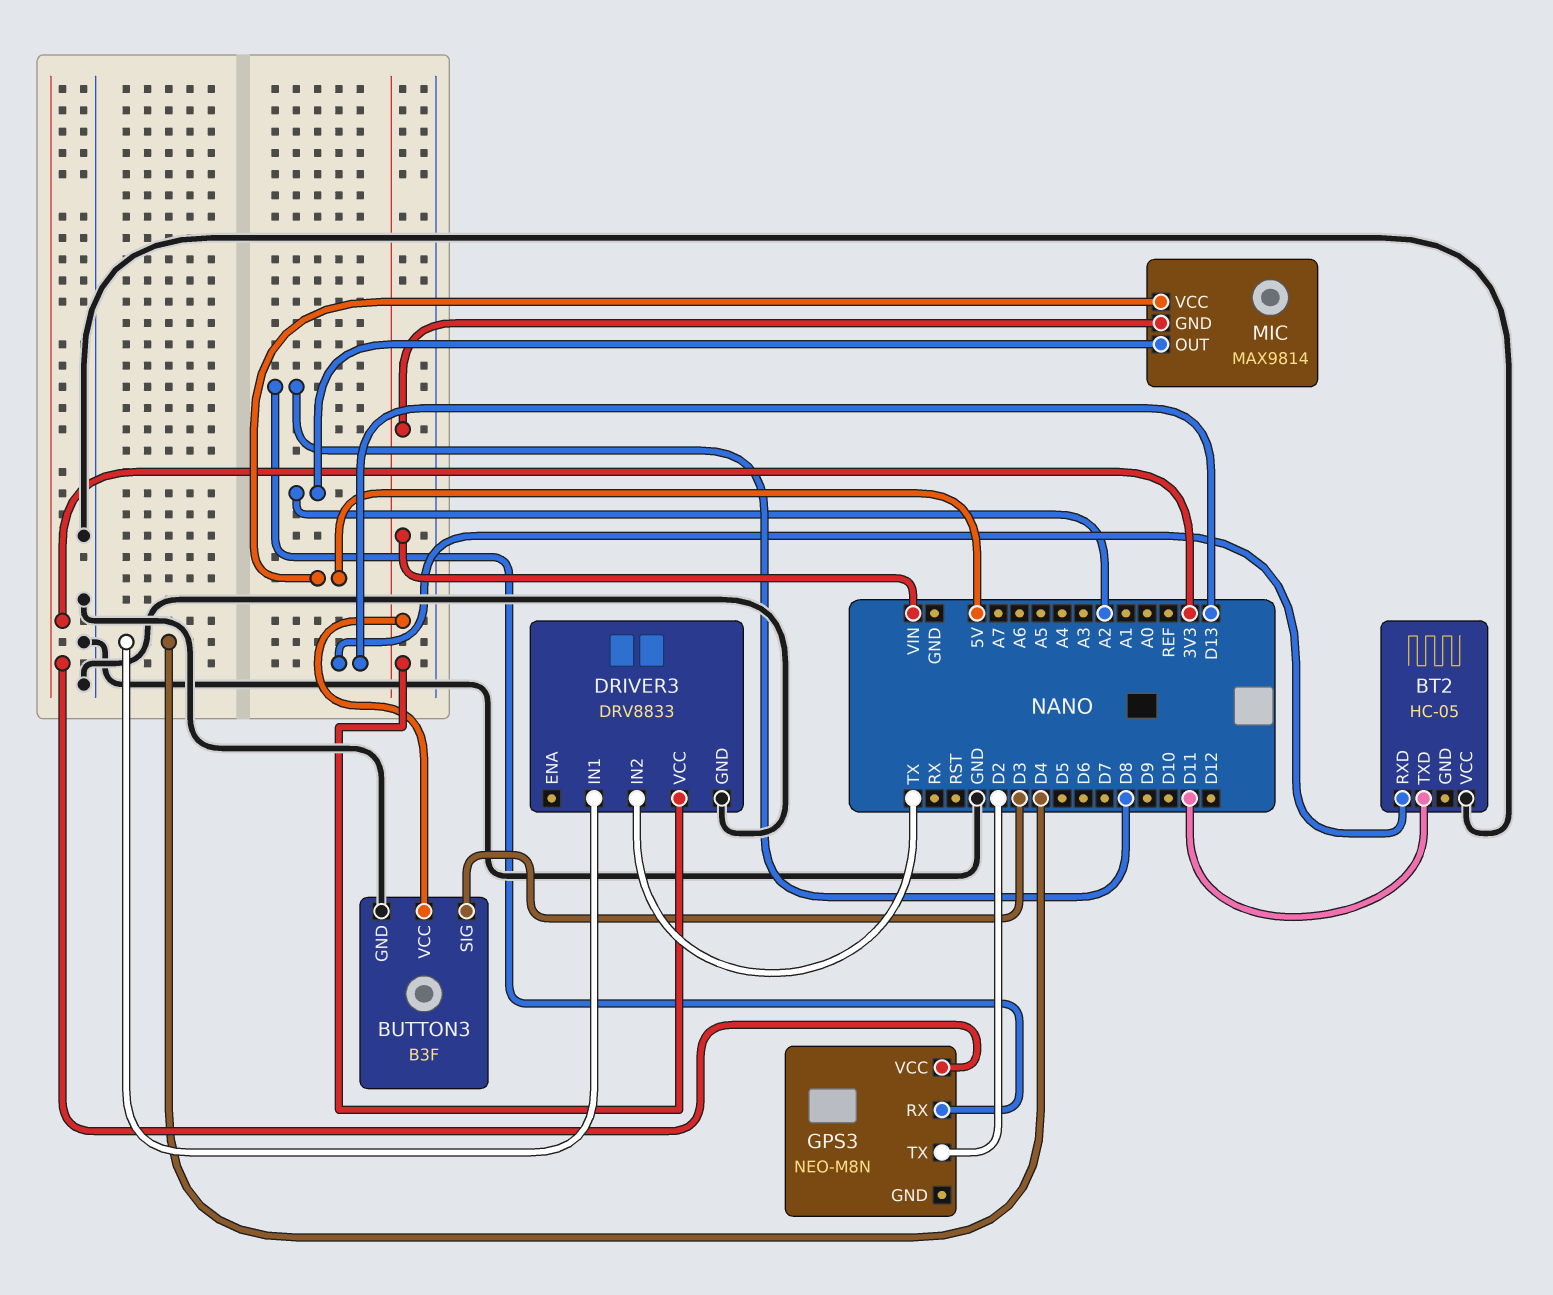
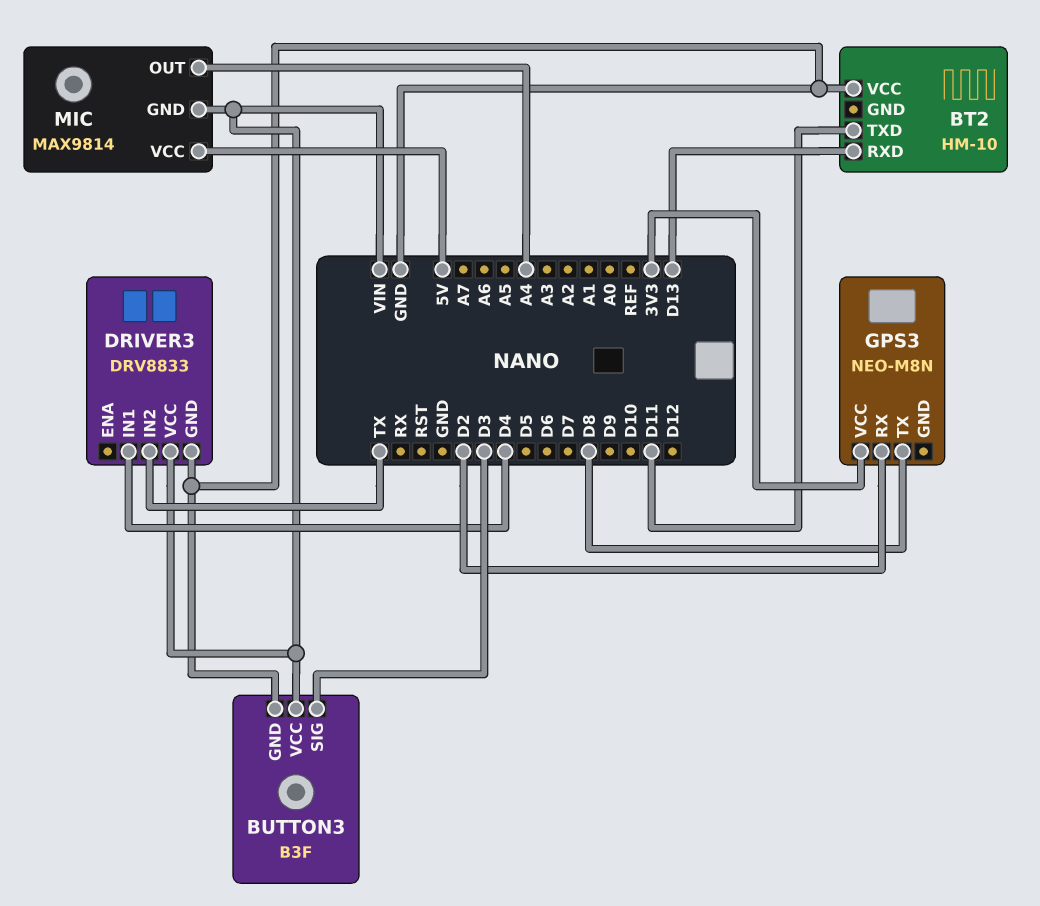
BT2: HC-05 -> HM-10
GPS3 pin RX: D8 -> D2
GPS3 pin TX: D2 -> D8
MIC pin OUT: A2 -> A4

